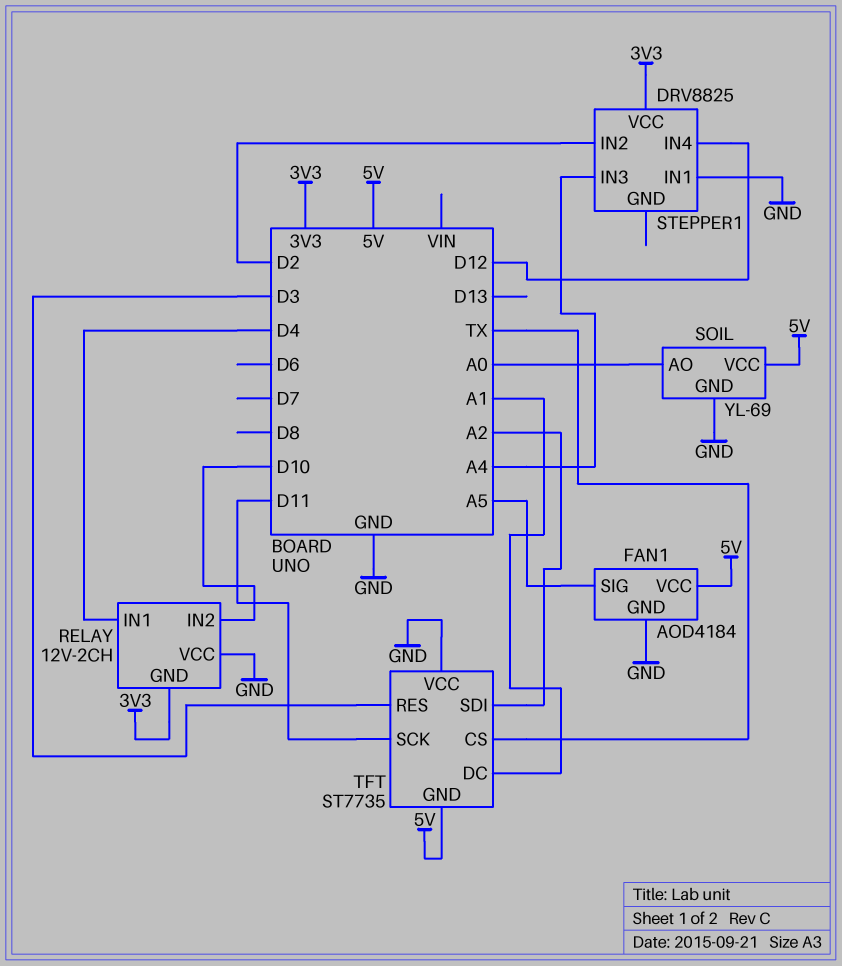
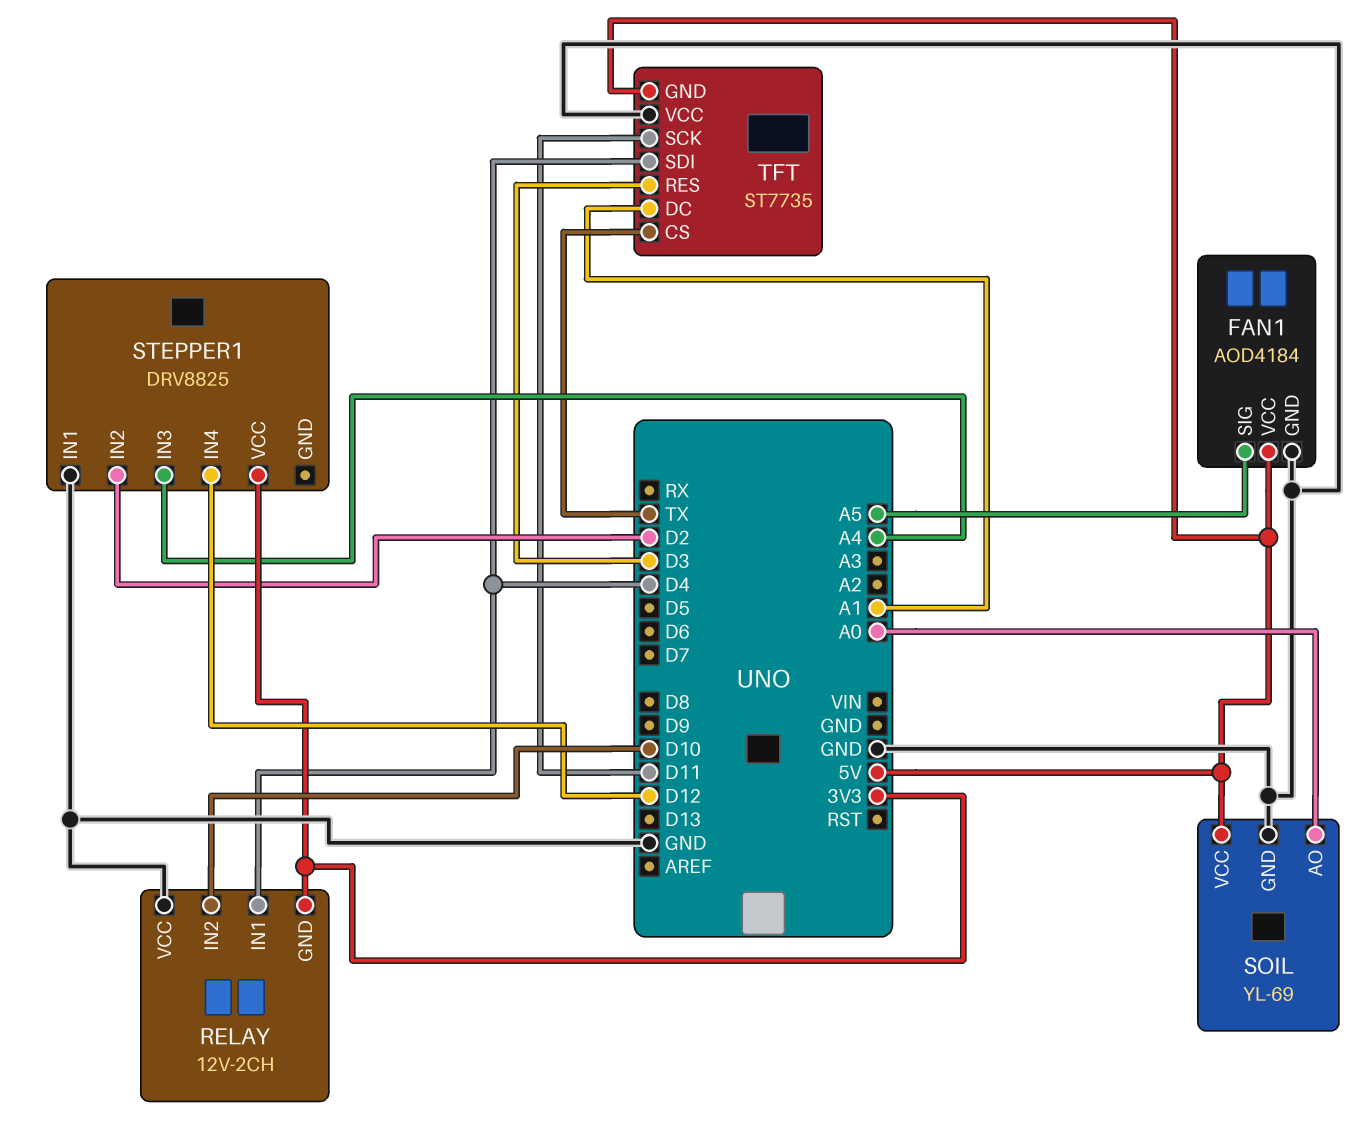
TFT pin SDI: A2 -> D4

